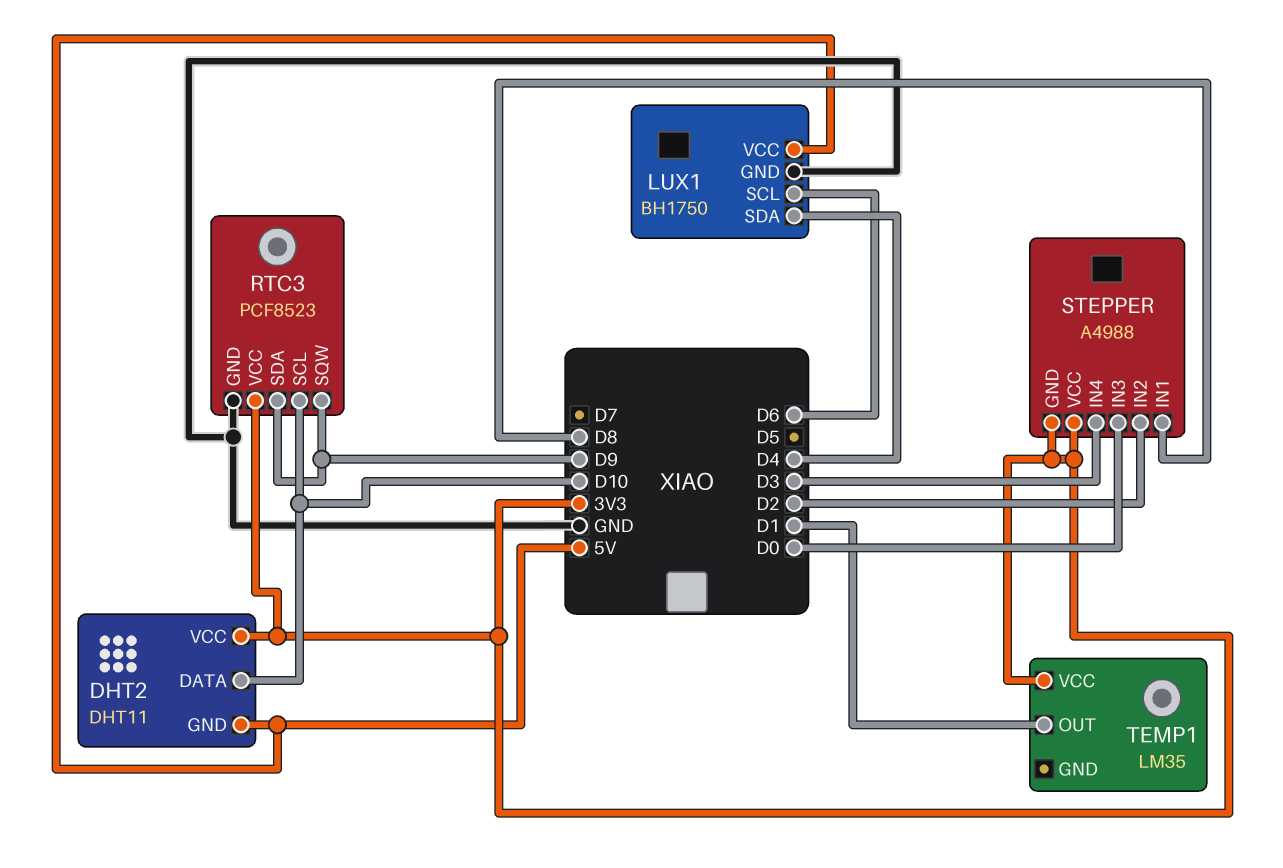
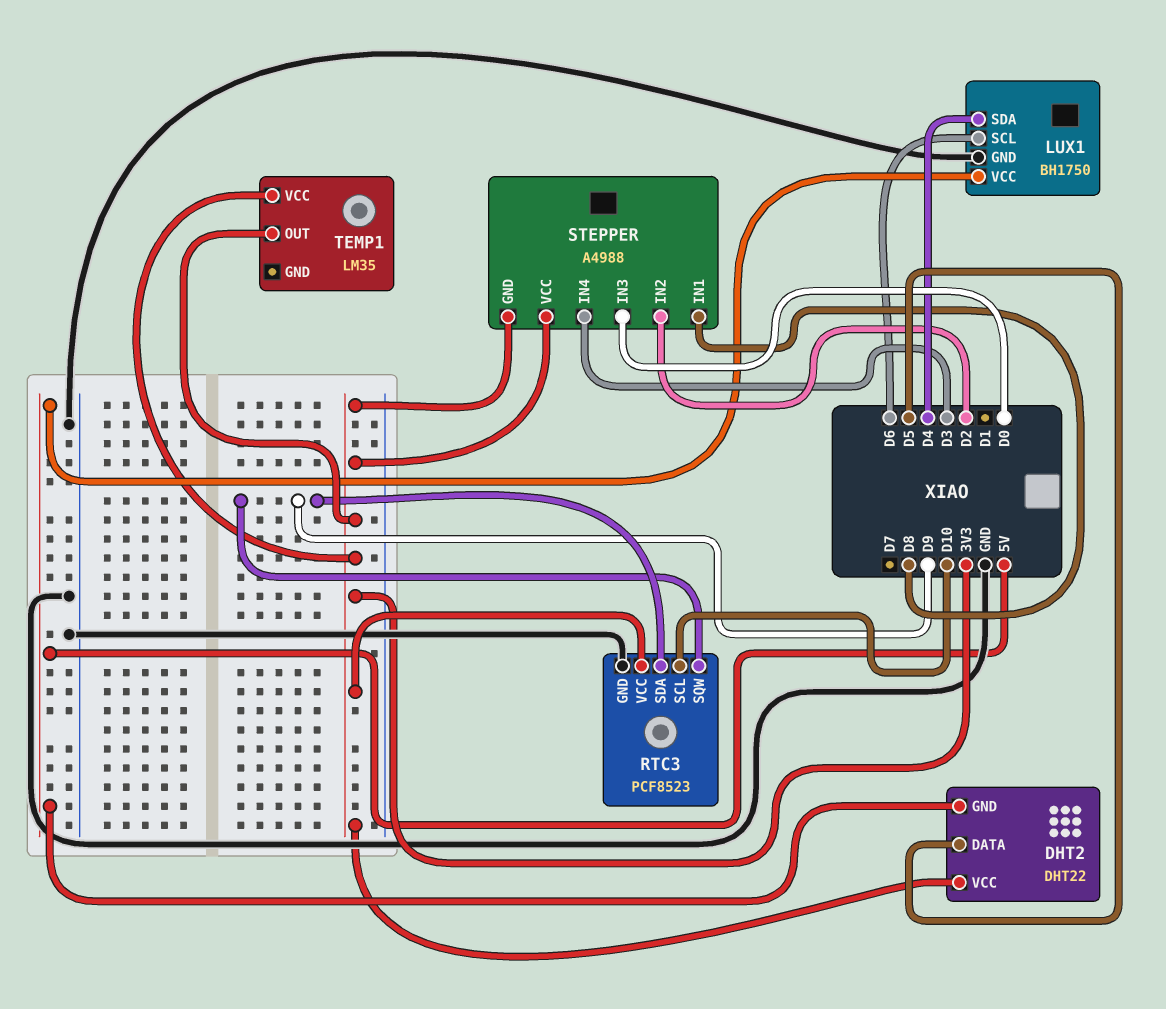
DHT2: DHT11 -> DHT22
DHT2 pin DATA: D10 -> D5
TEMP1 pin OUT: D1 -> 3V3

